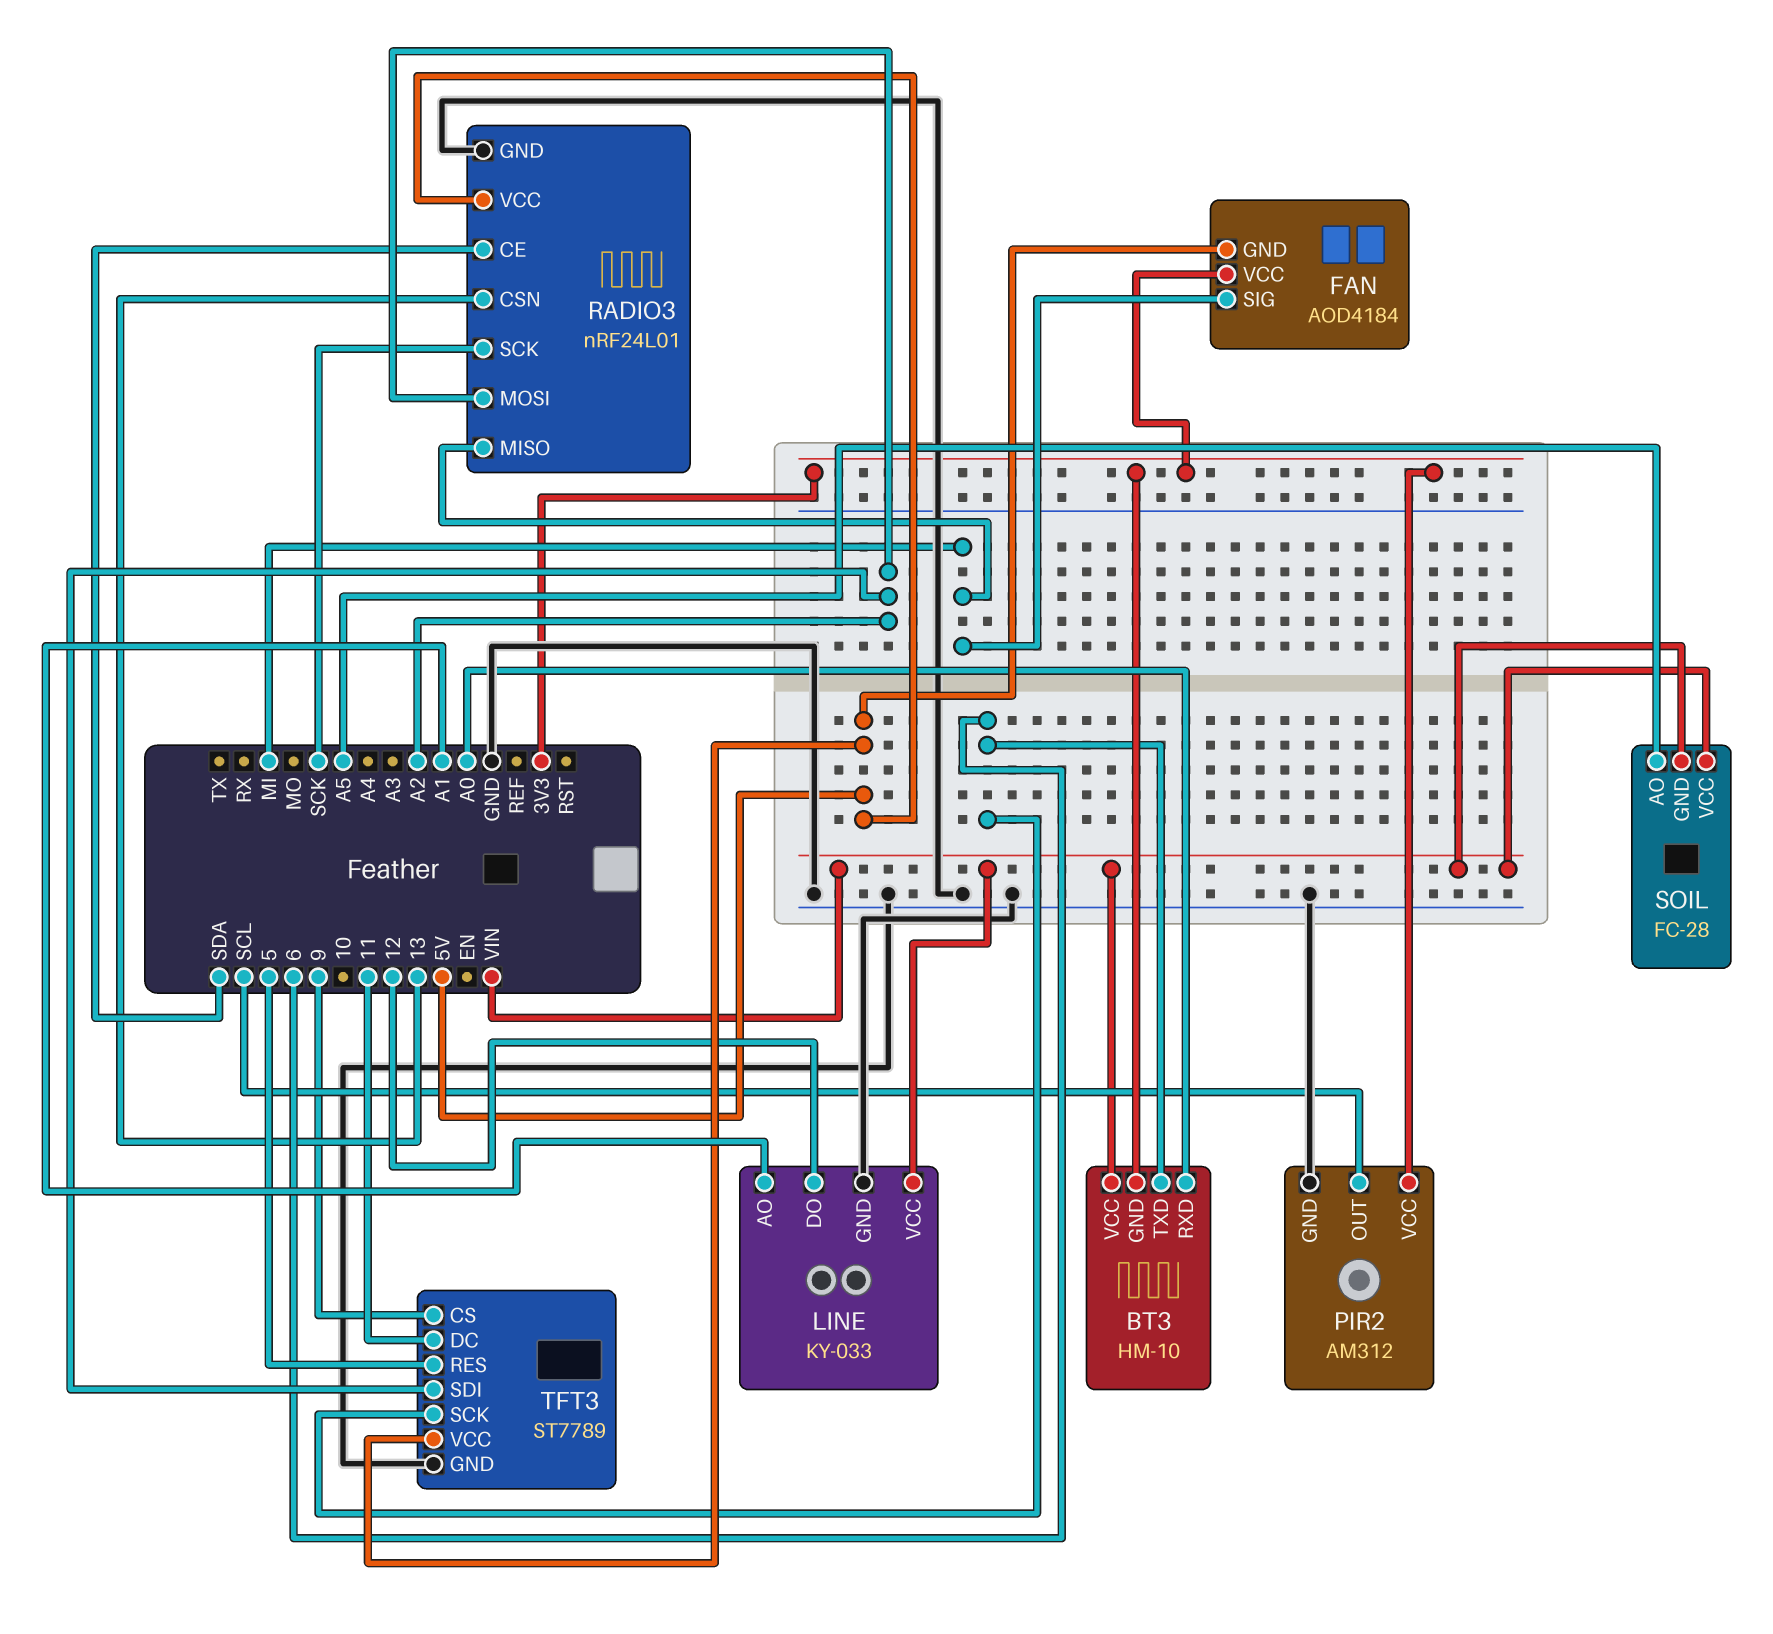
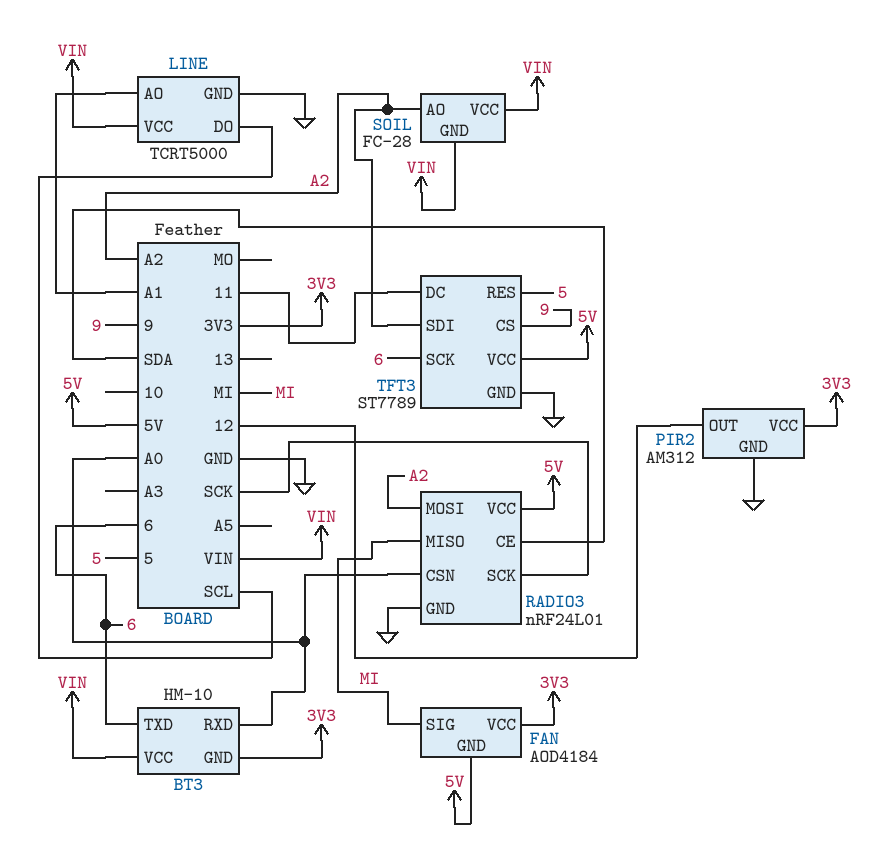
LINE: KY-033 -> TCRT5000
LINE pin DO: 12 -> SCL
PIR2 pin OUT: SCL -> 12
RADIO3 pin CSN: 13 -> A0
SOIL pin AO: A5 -> A2

